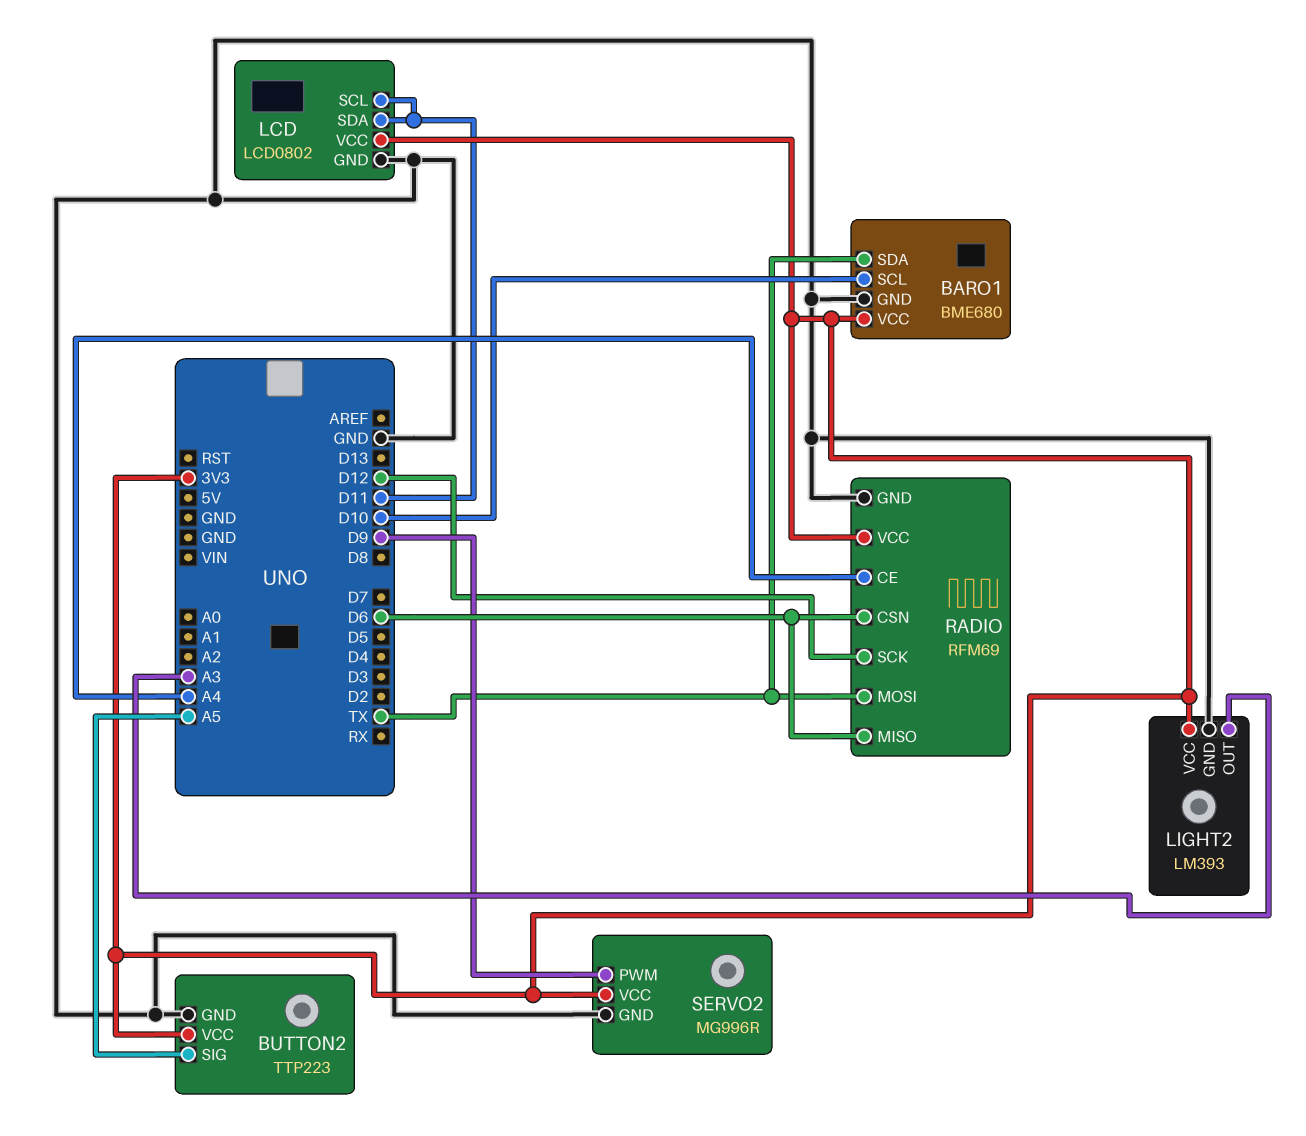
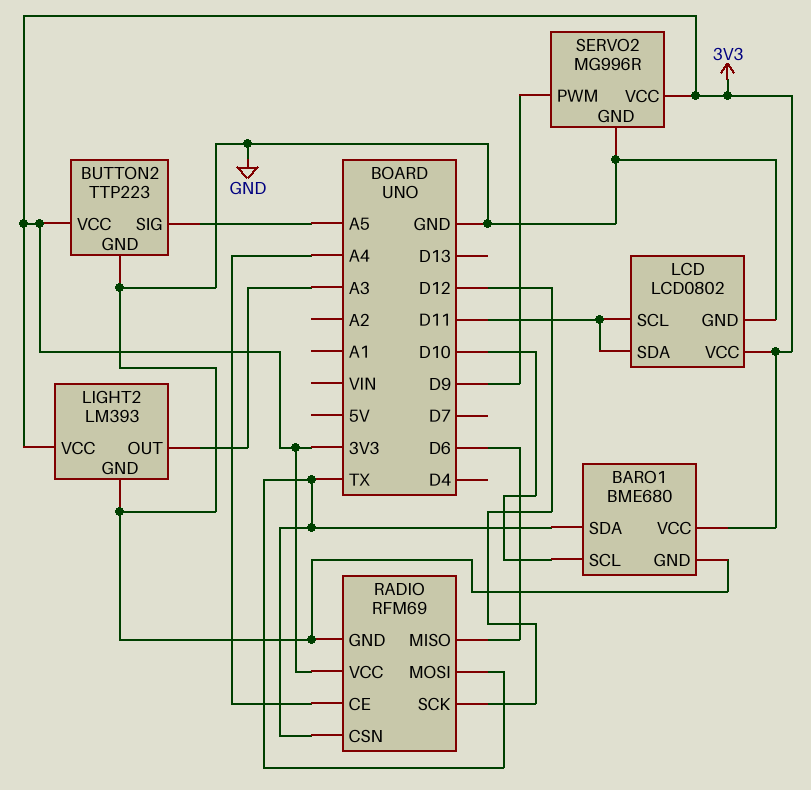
RADIO pin CSN: D6 -> TX

